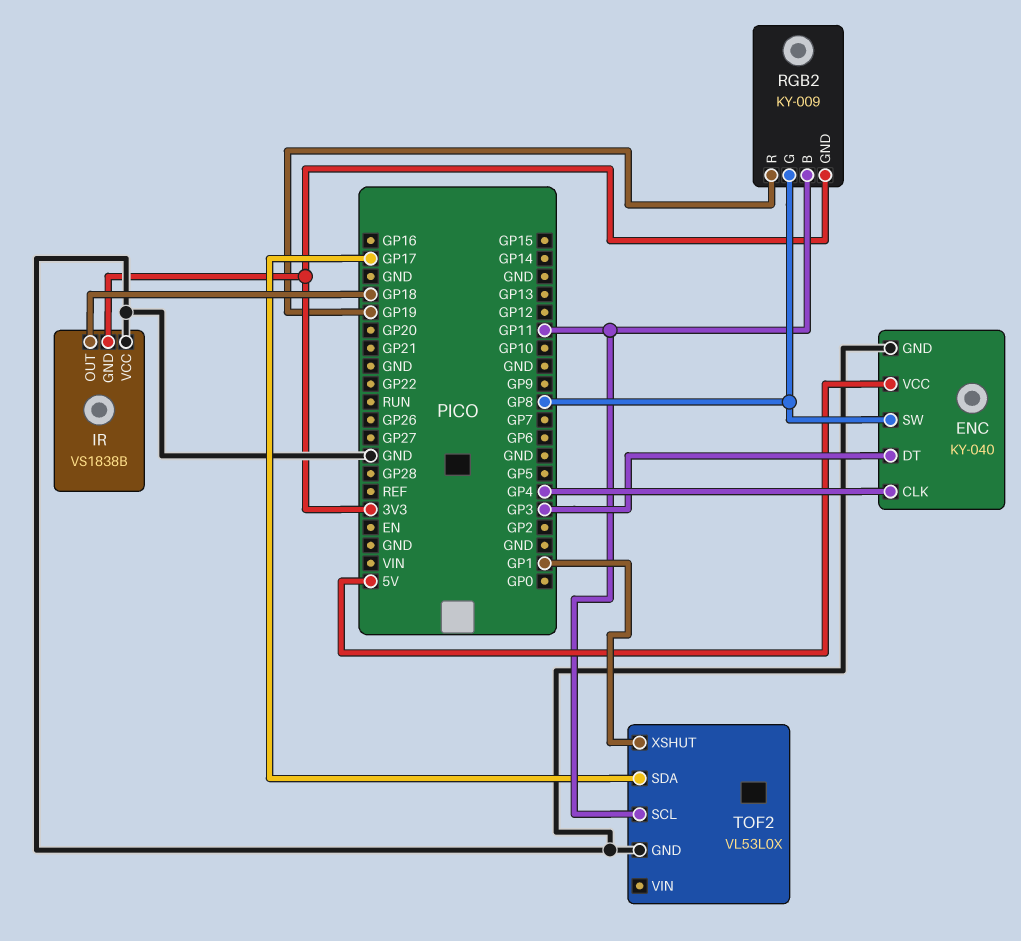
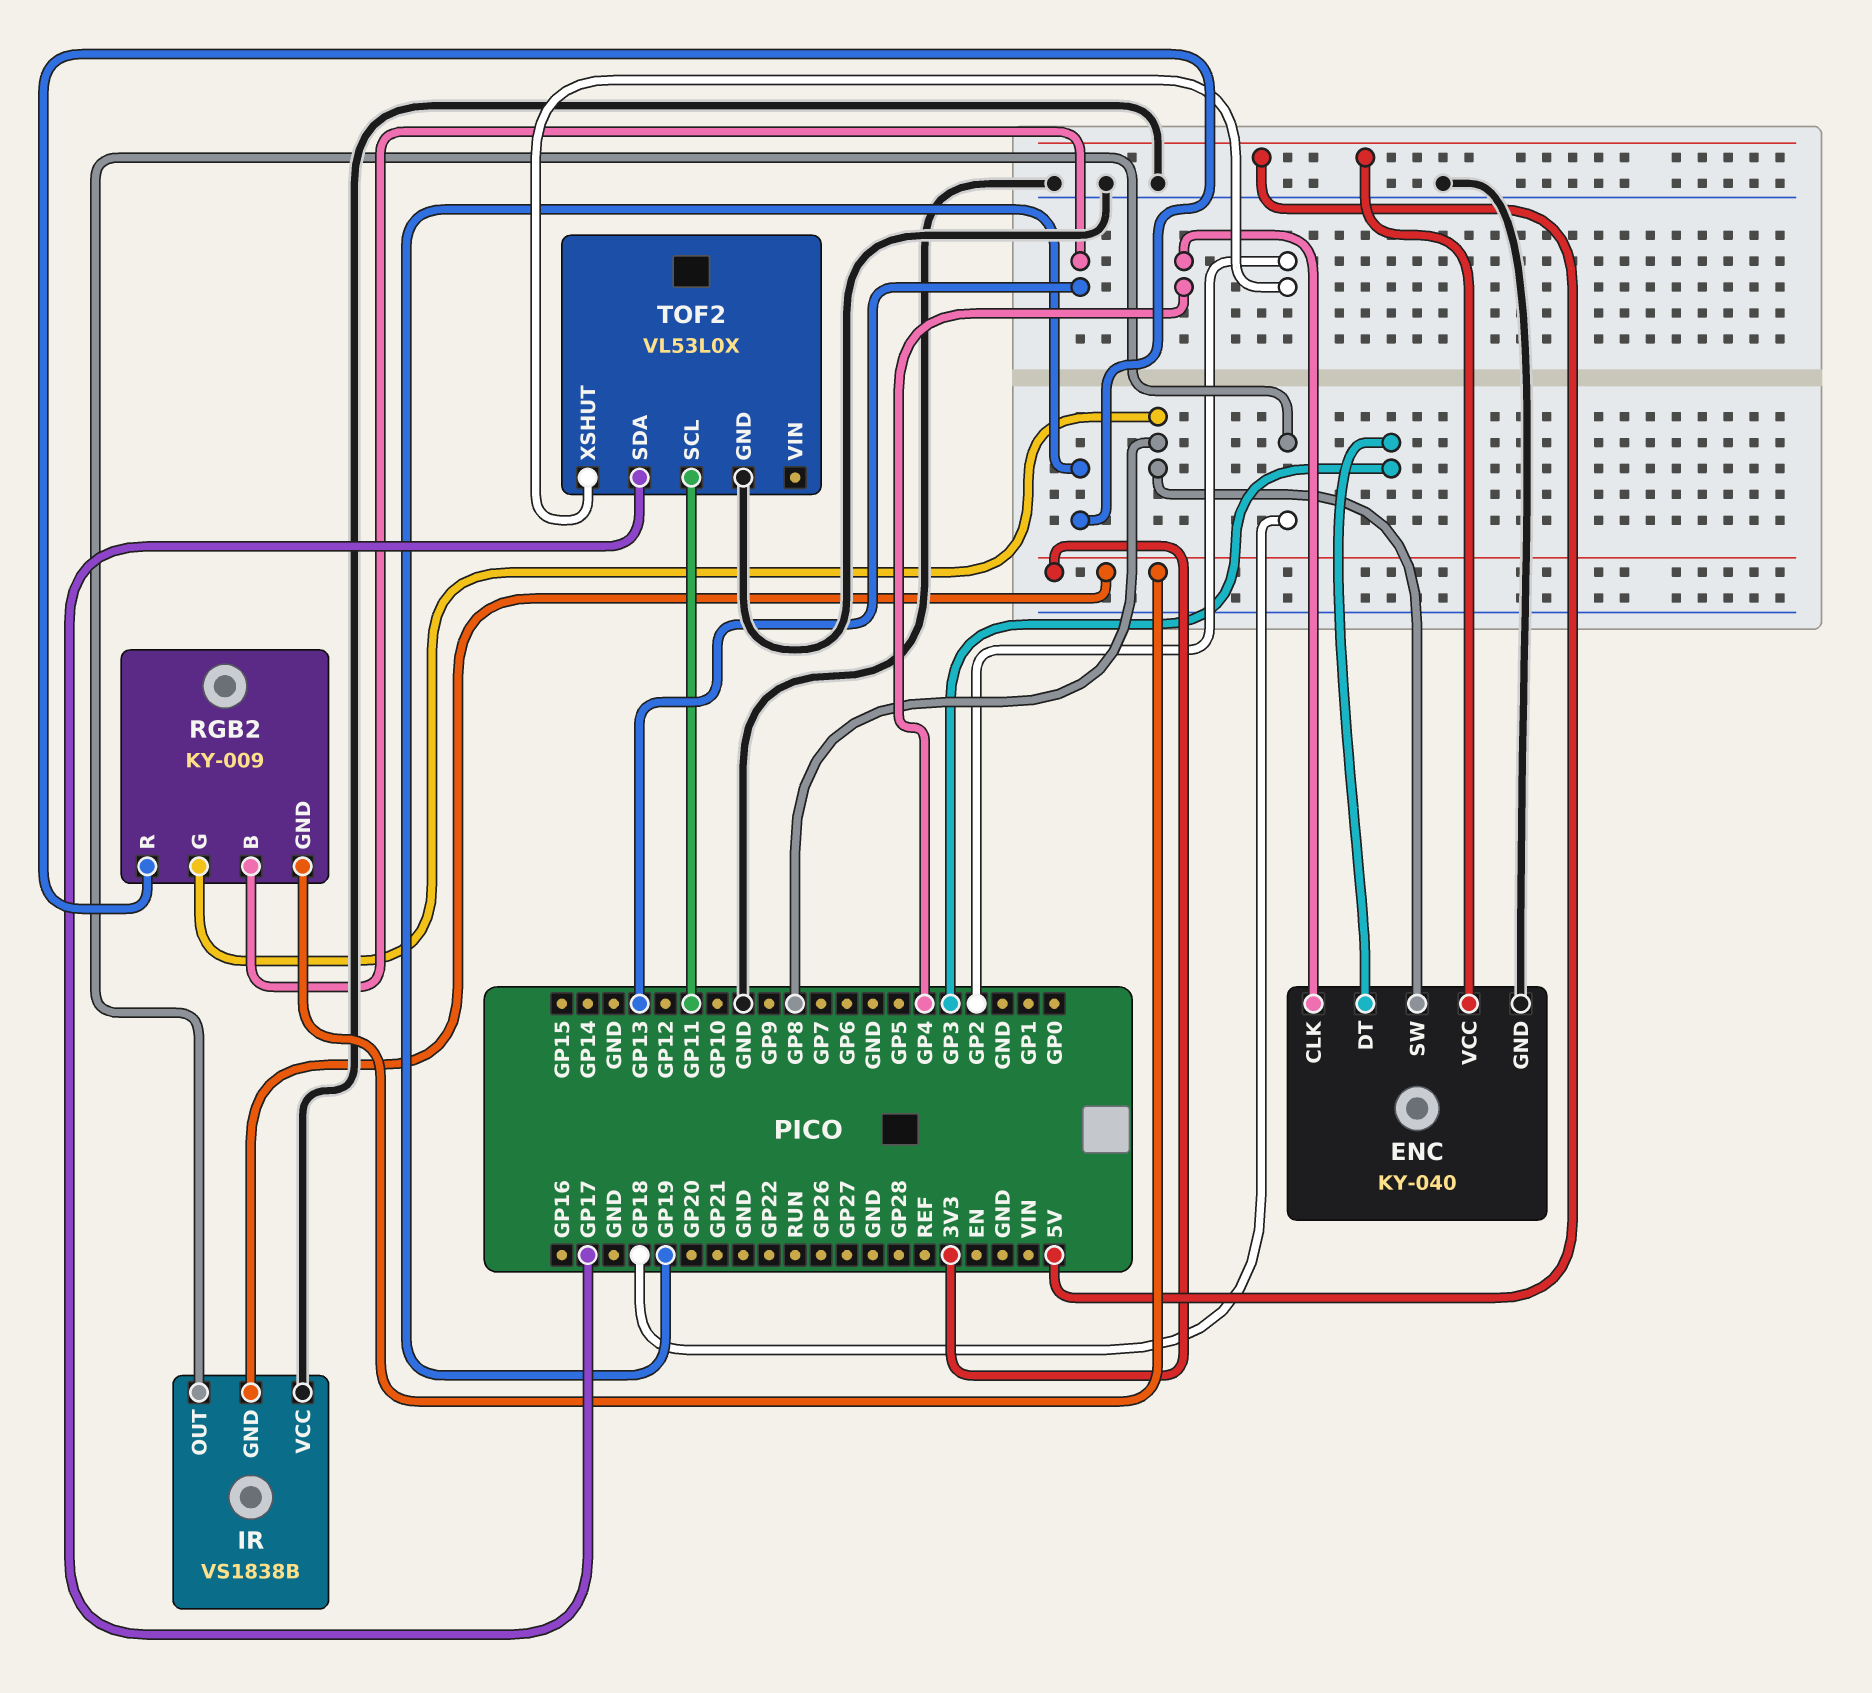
RGB2 pin B: GP11 -> GP13
TOF2 pin XSHUT: GP1 -> GP2

